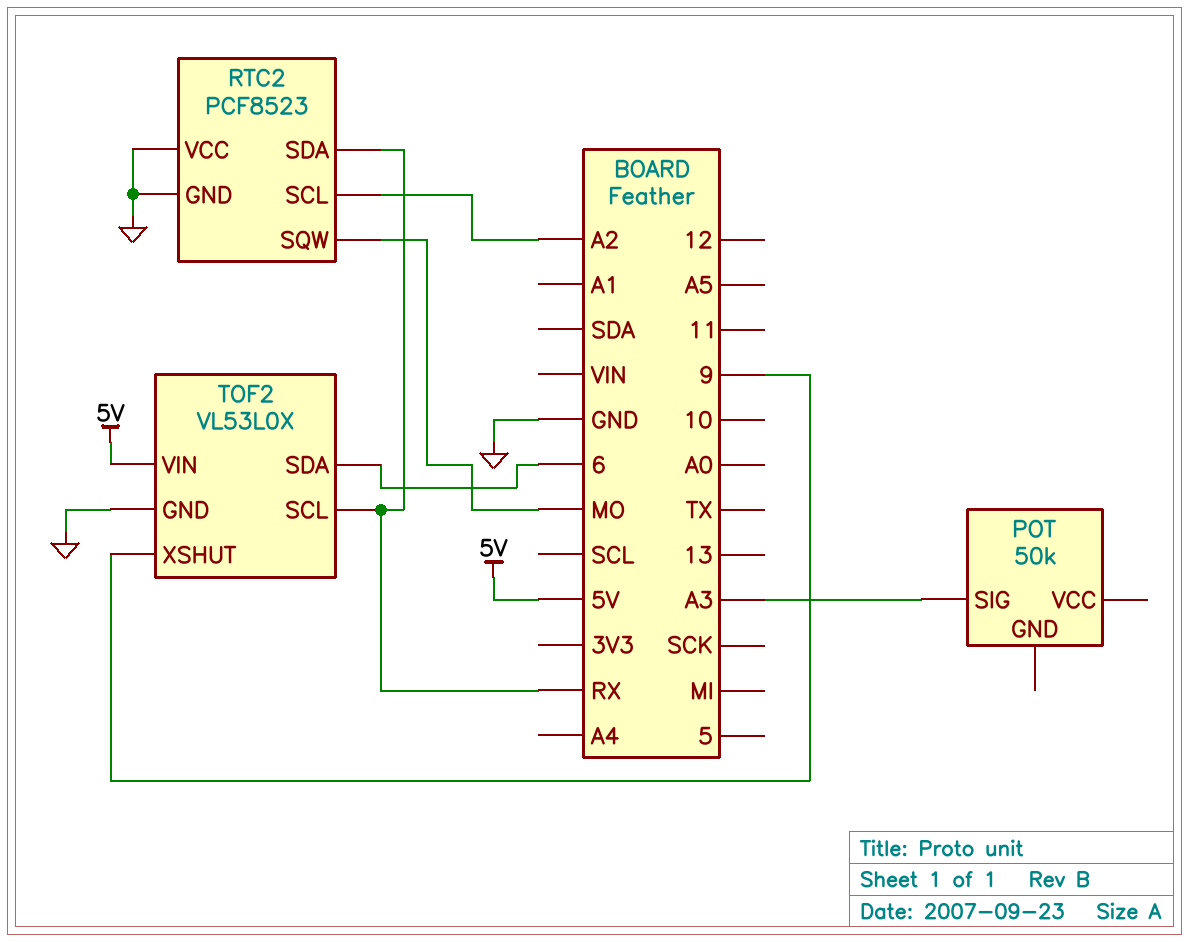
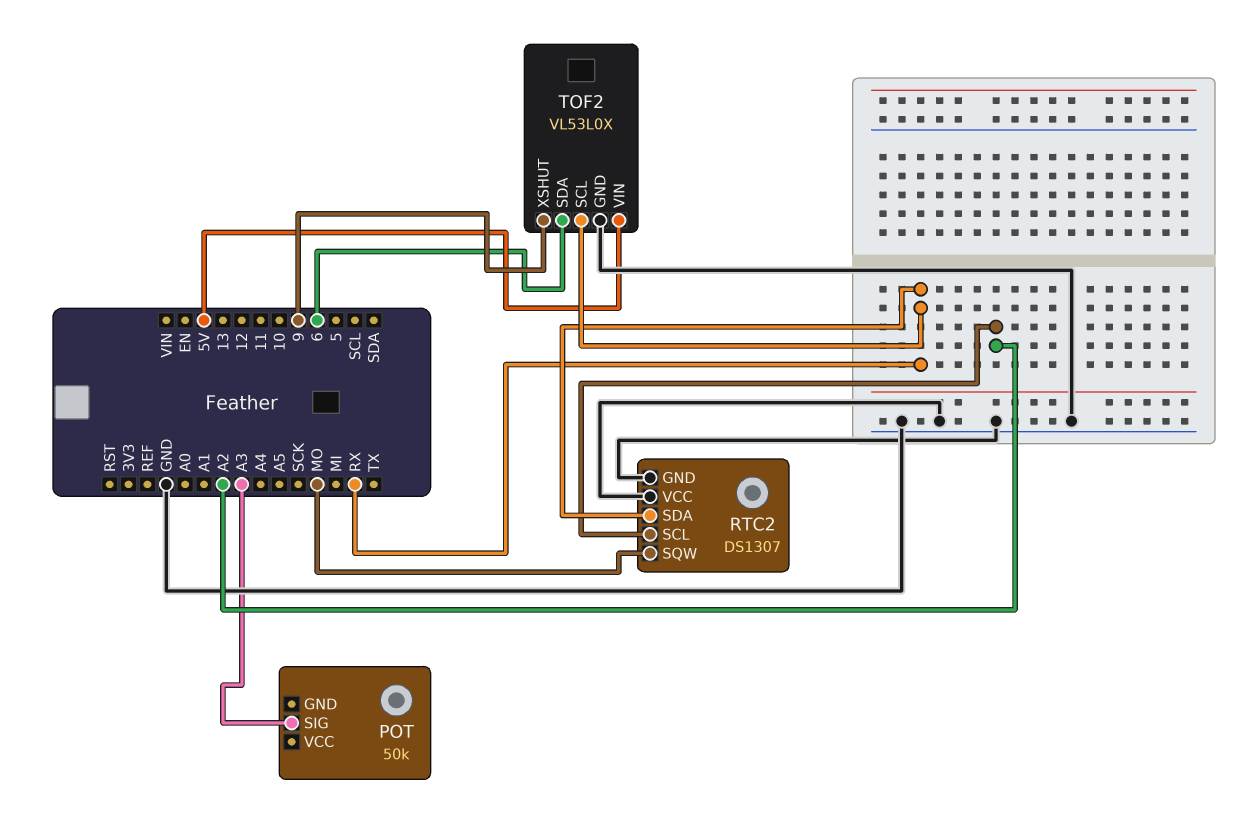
RTC2: PCF8523 -> DS1307

